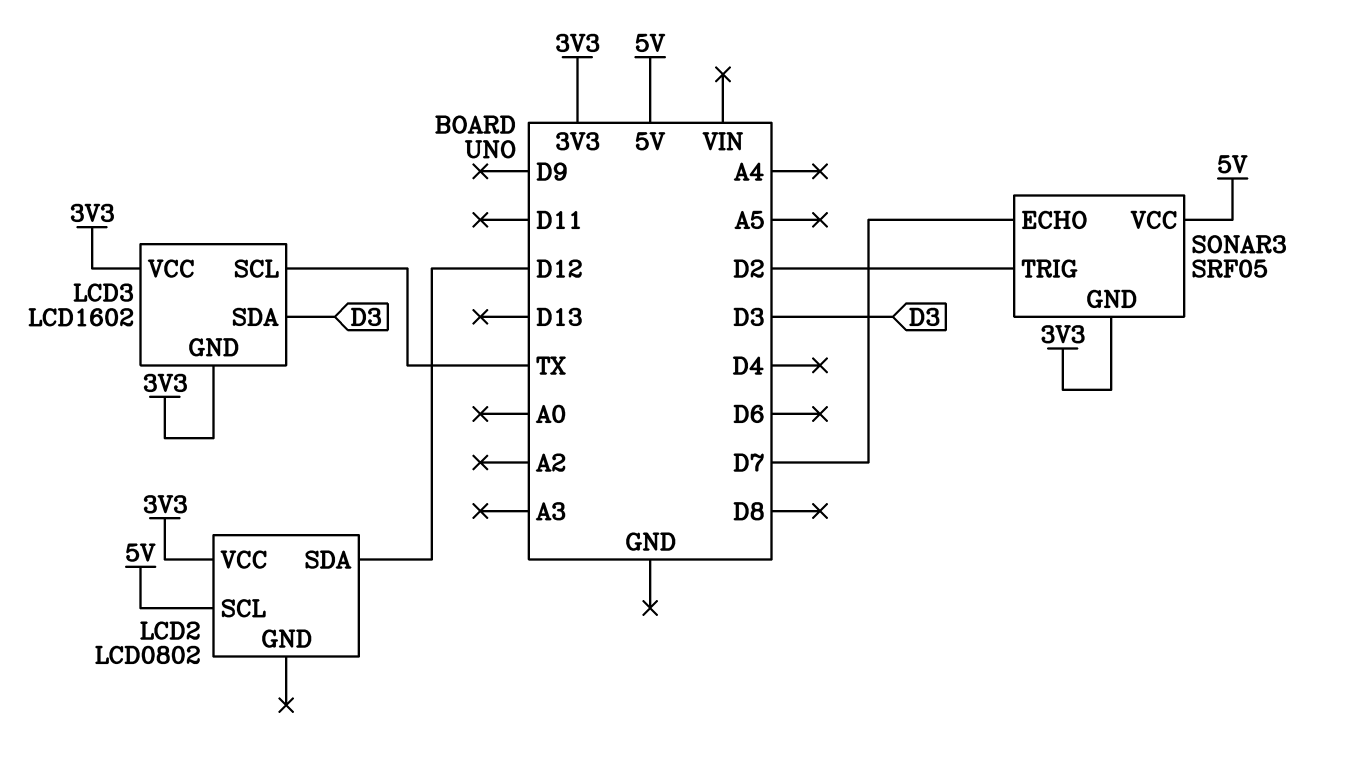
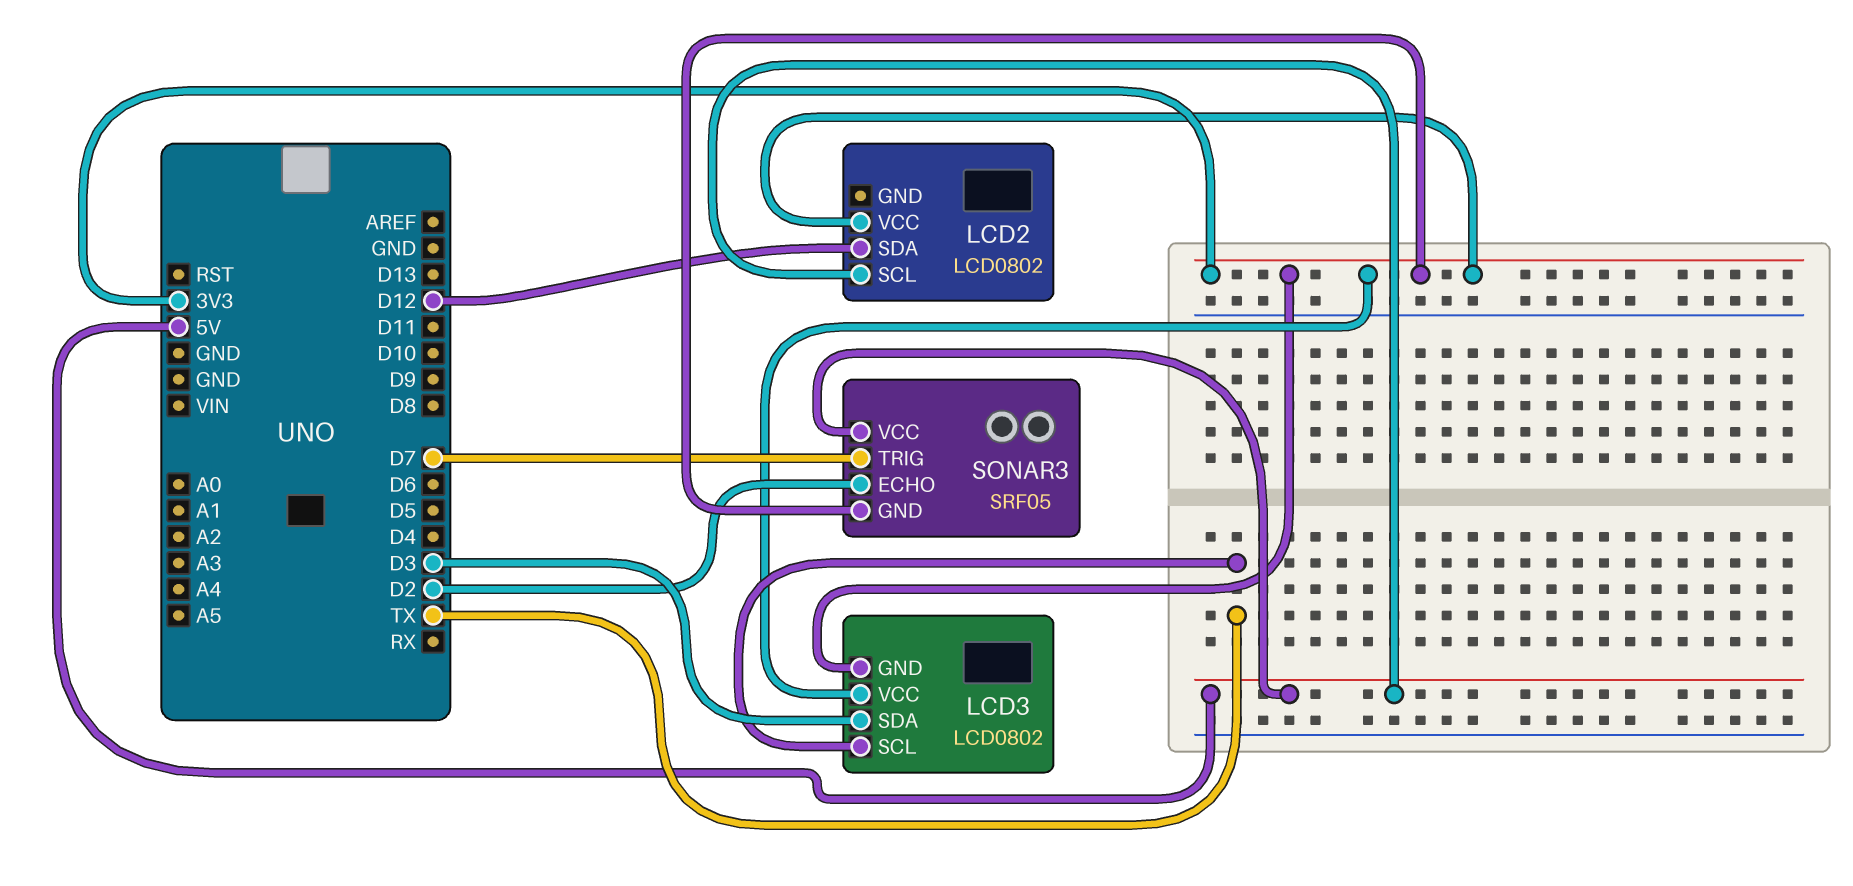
LCD3: LCD1602 -> LCD0802
SONAR3 pin ECHO: D7 -> D2
SONAR3 pin TRIG: D2 -> D7

